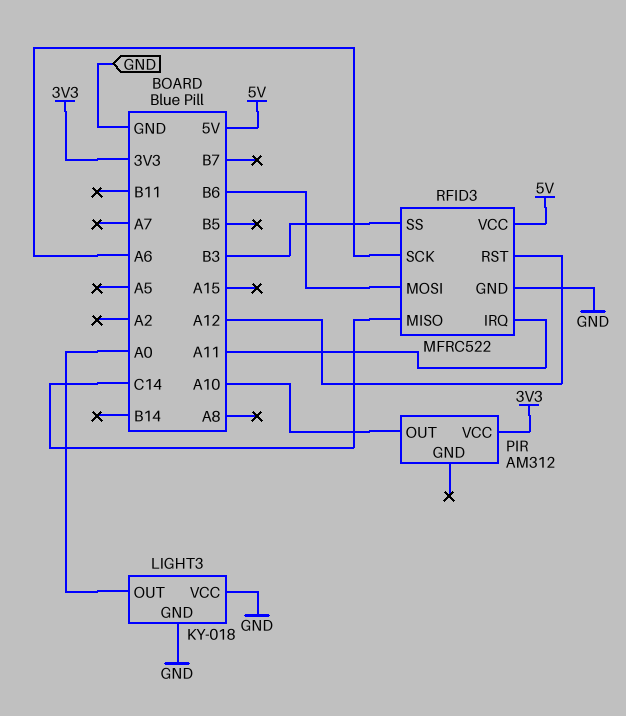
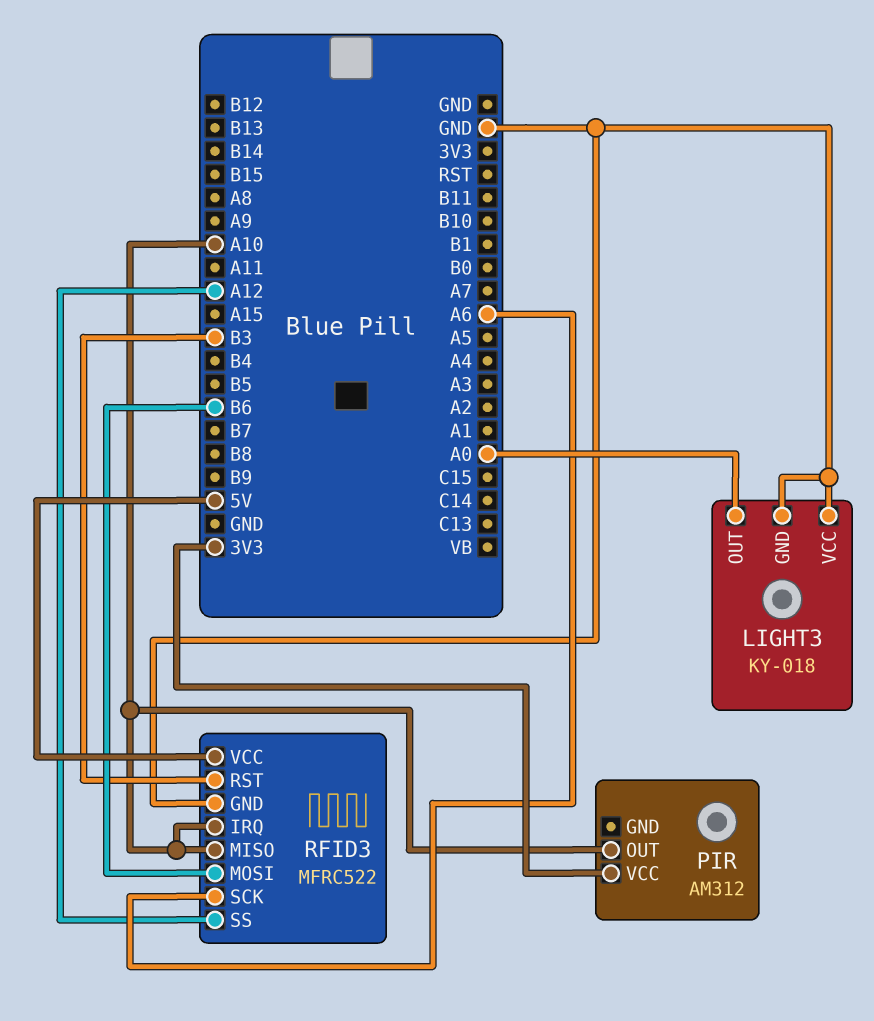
RFID3 pin IRQ: A11 -> A10
RFID3 pin MISO: C14 -> A10
RFID3 pin RST: A12 -> B3
RFID3 pin SS: B3 -> A12

